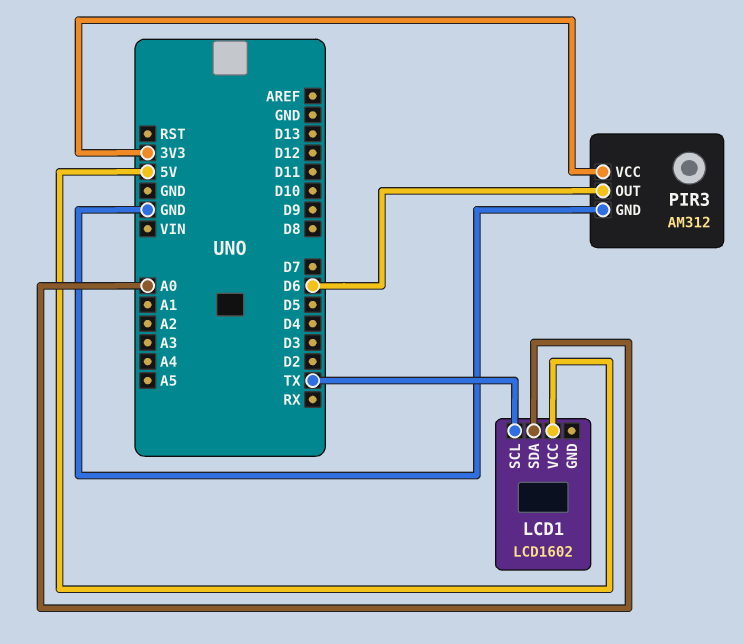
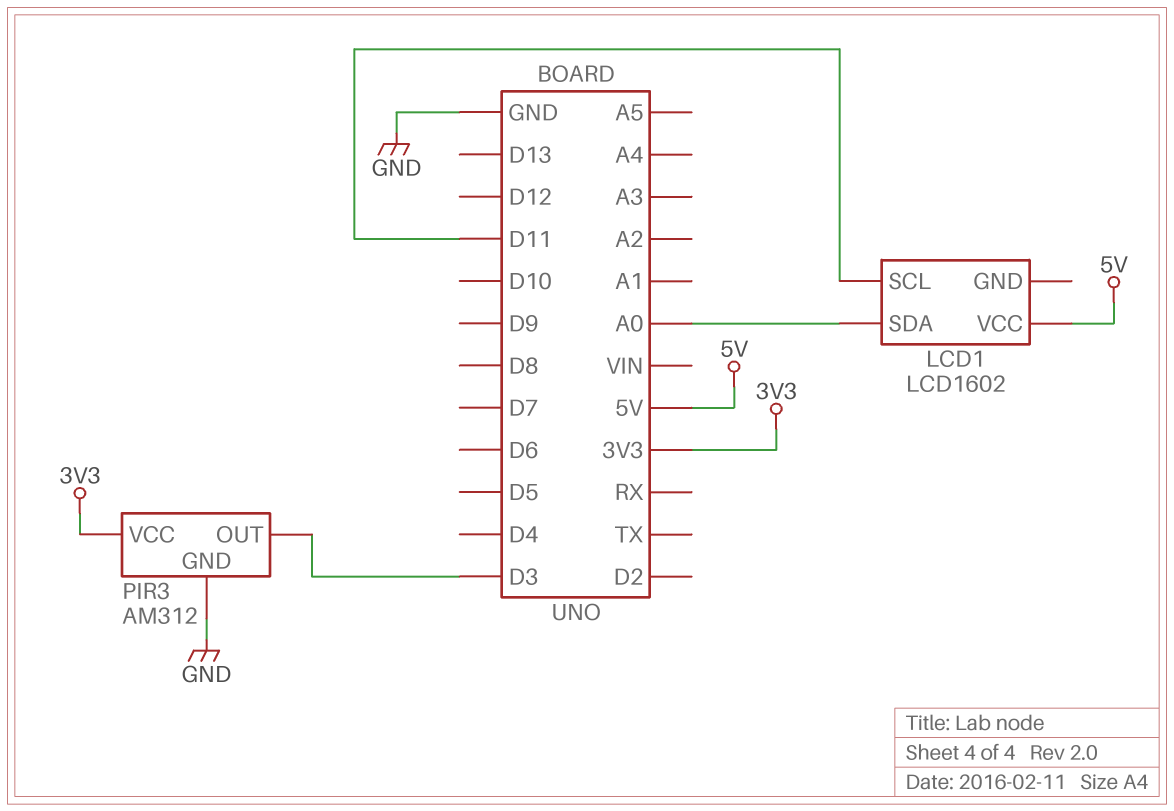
LCD1 pin SCL: TX -> D11
PIR3 pin OUT: D6 -> D3

